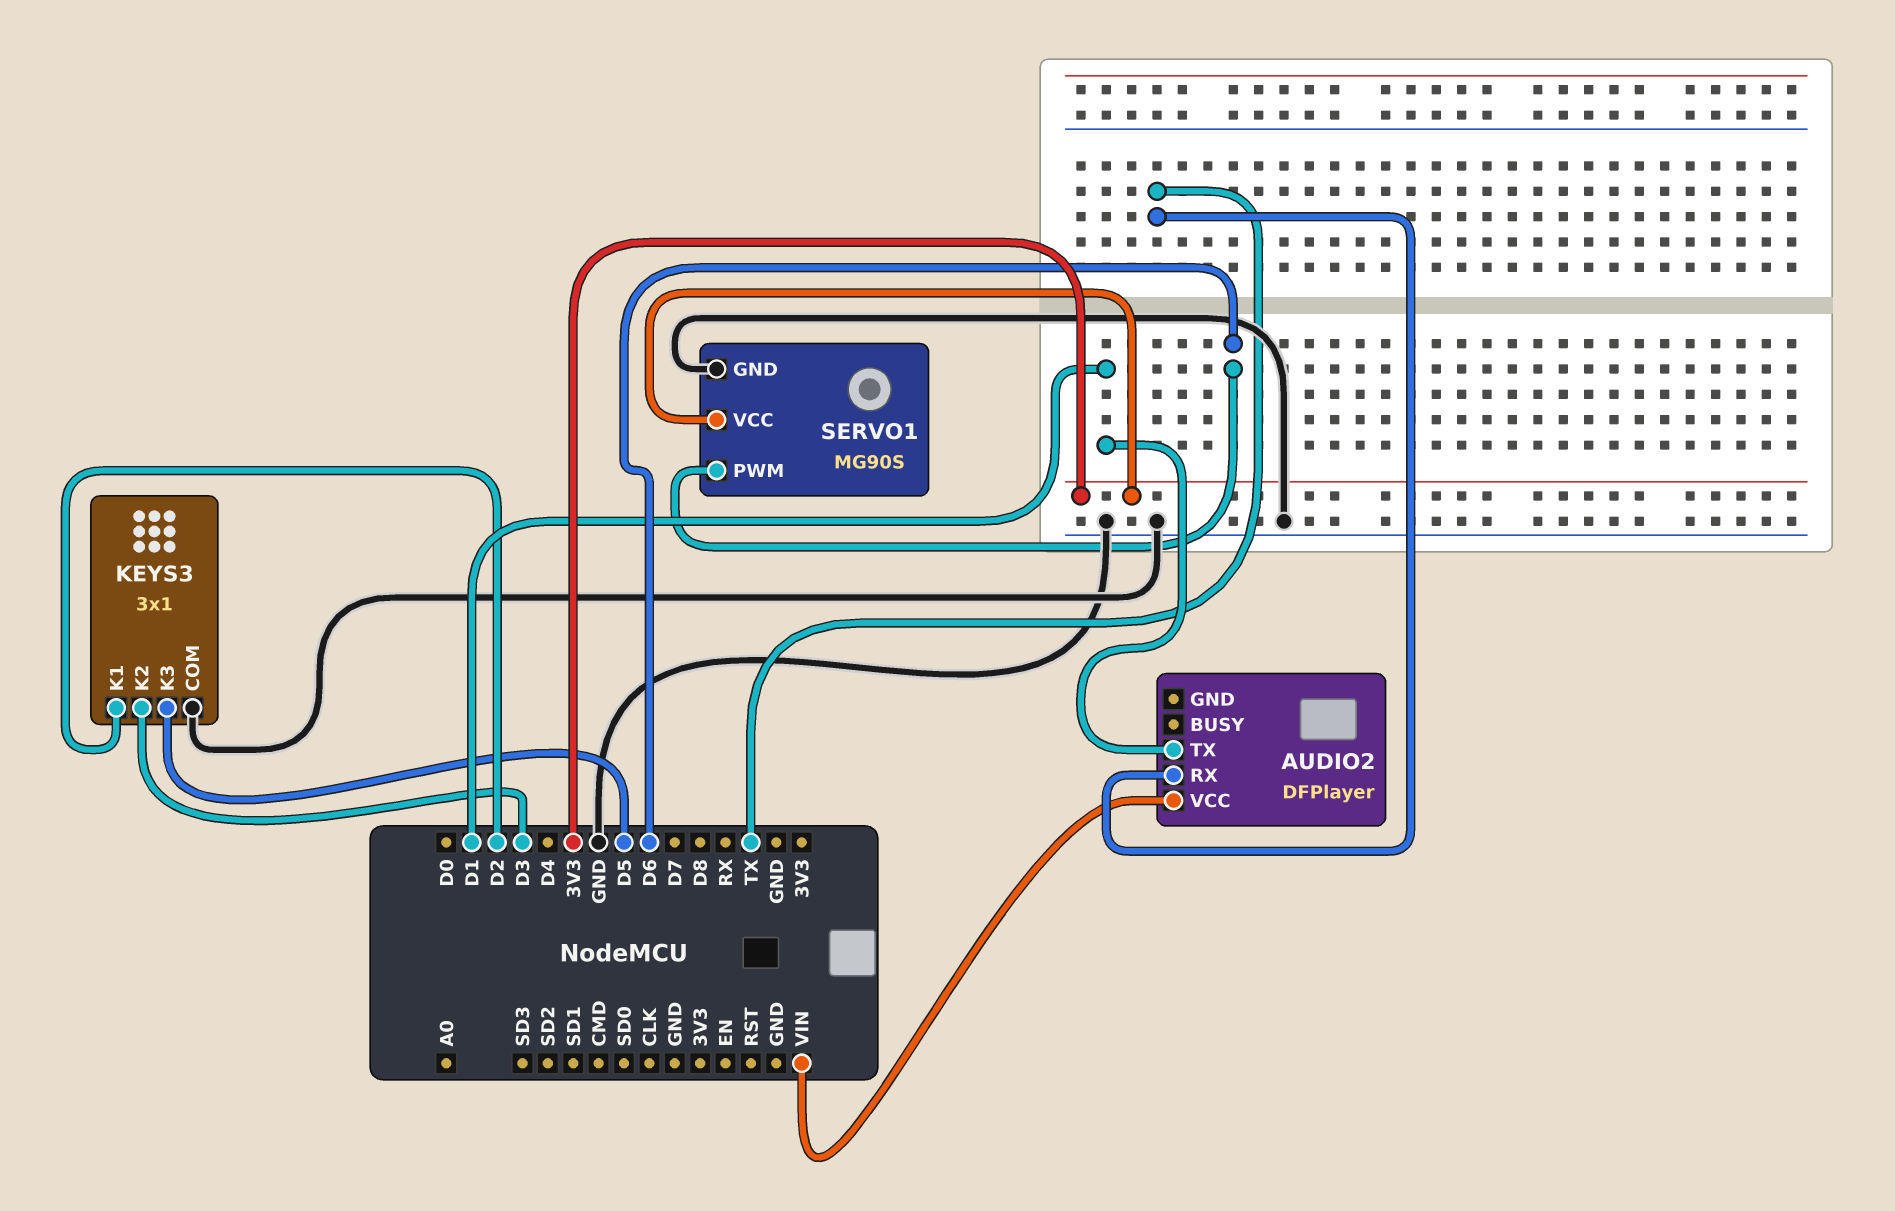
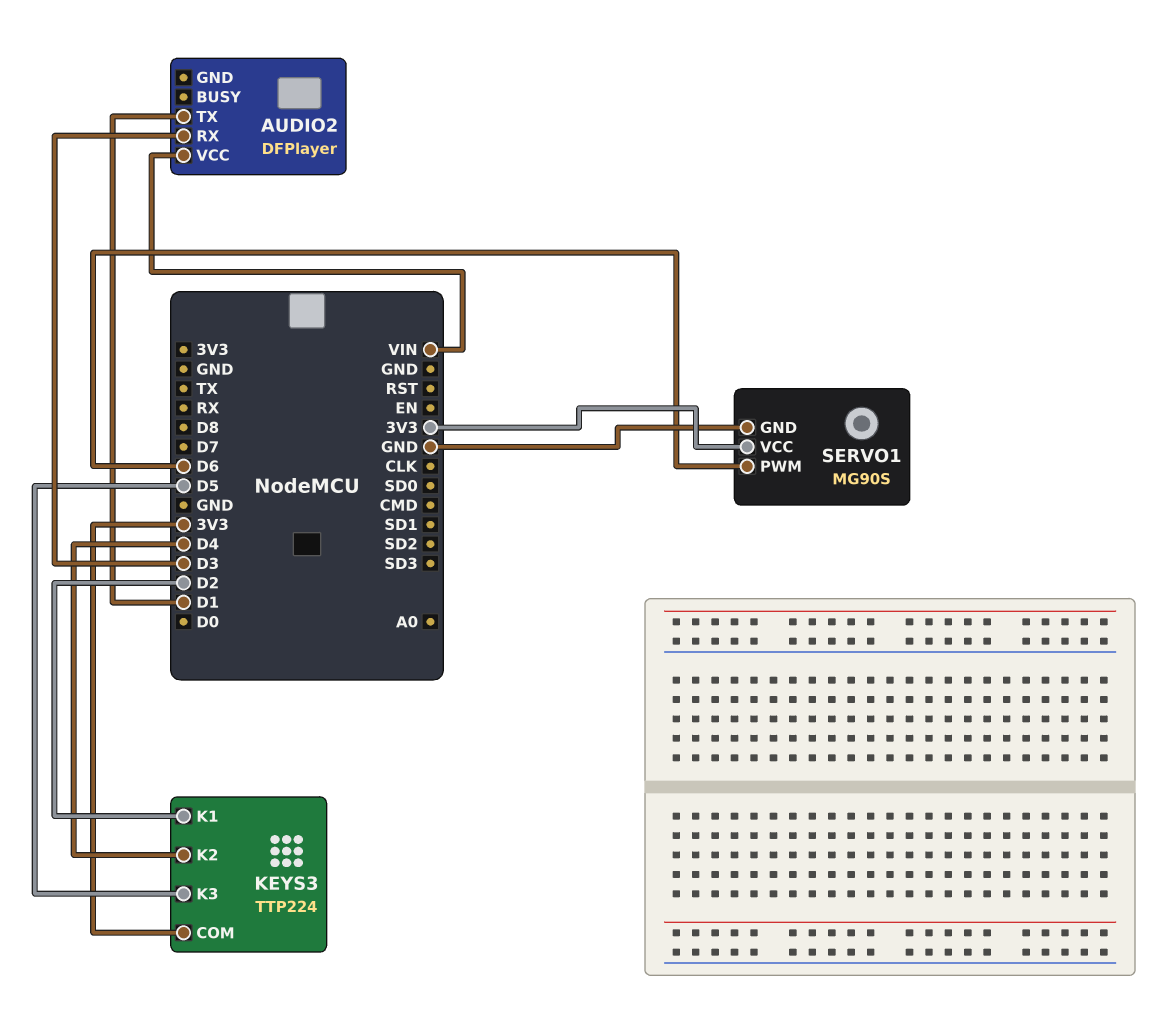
AUDIO2 pin RX: TX -> D3
KEYS3: 3x1 -> TTP224
KEYS3 pin COM: GND -> 3V3
KEYS3 pin K2: D3 -> D4

